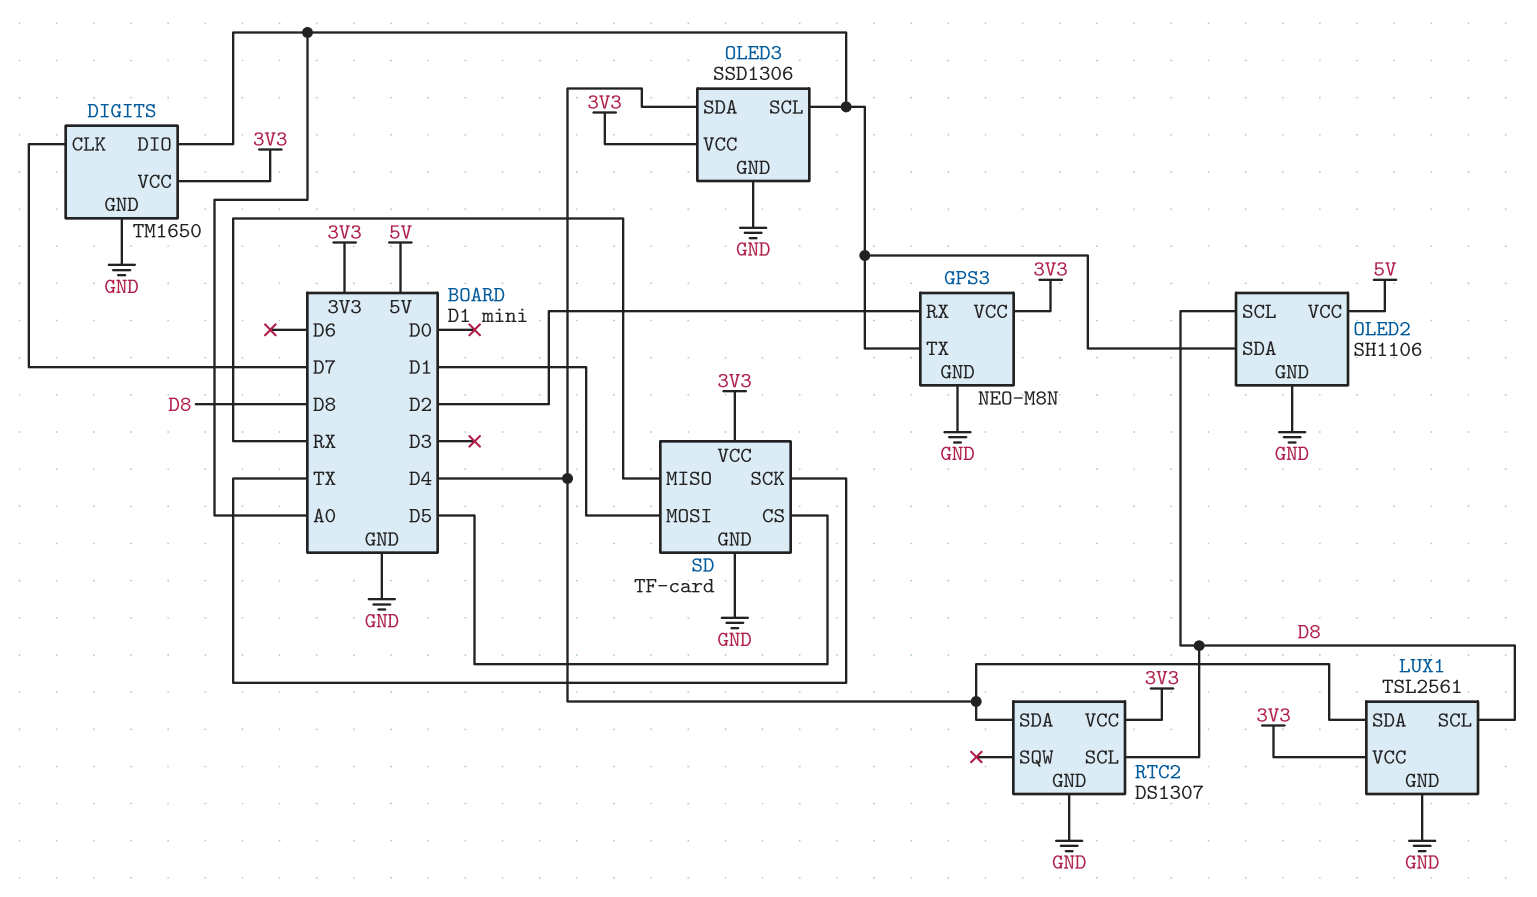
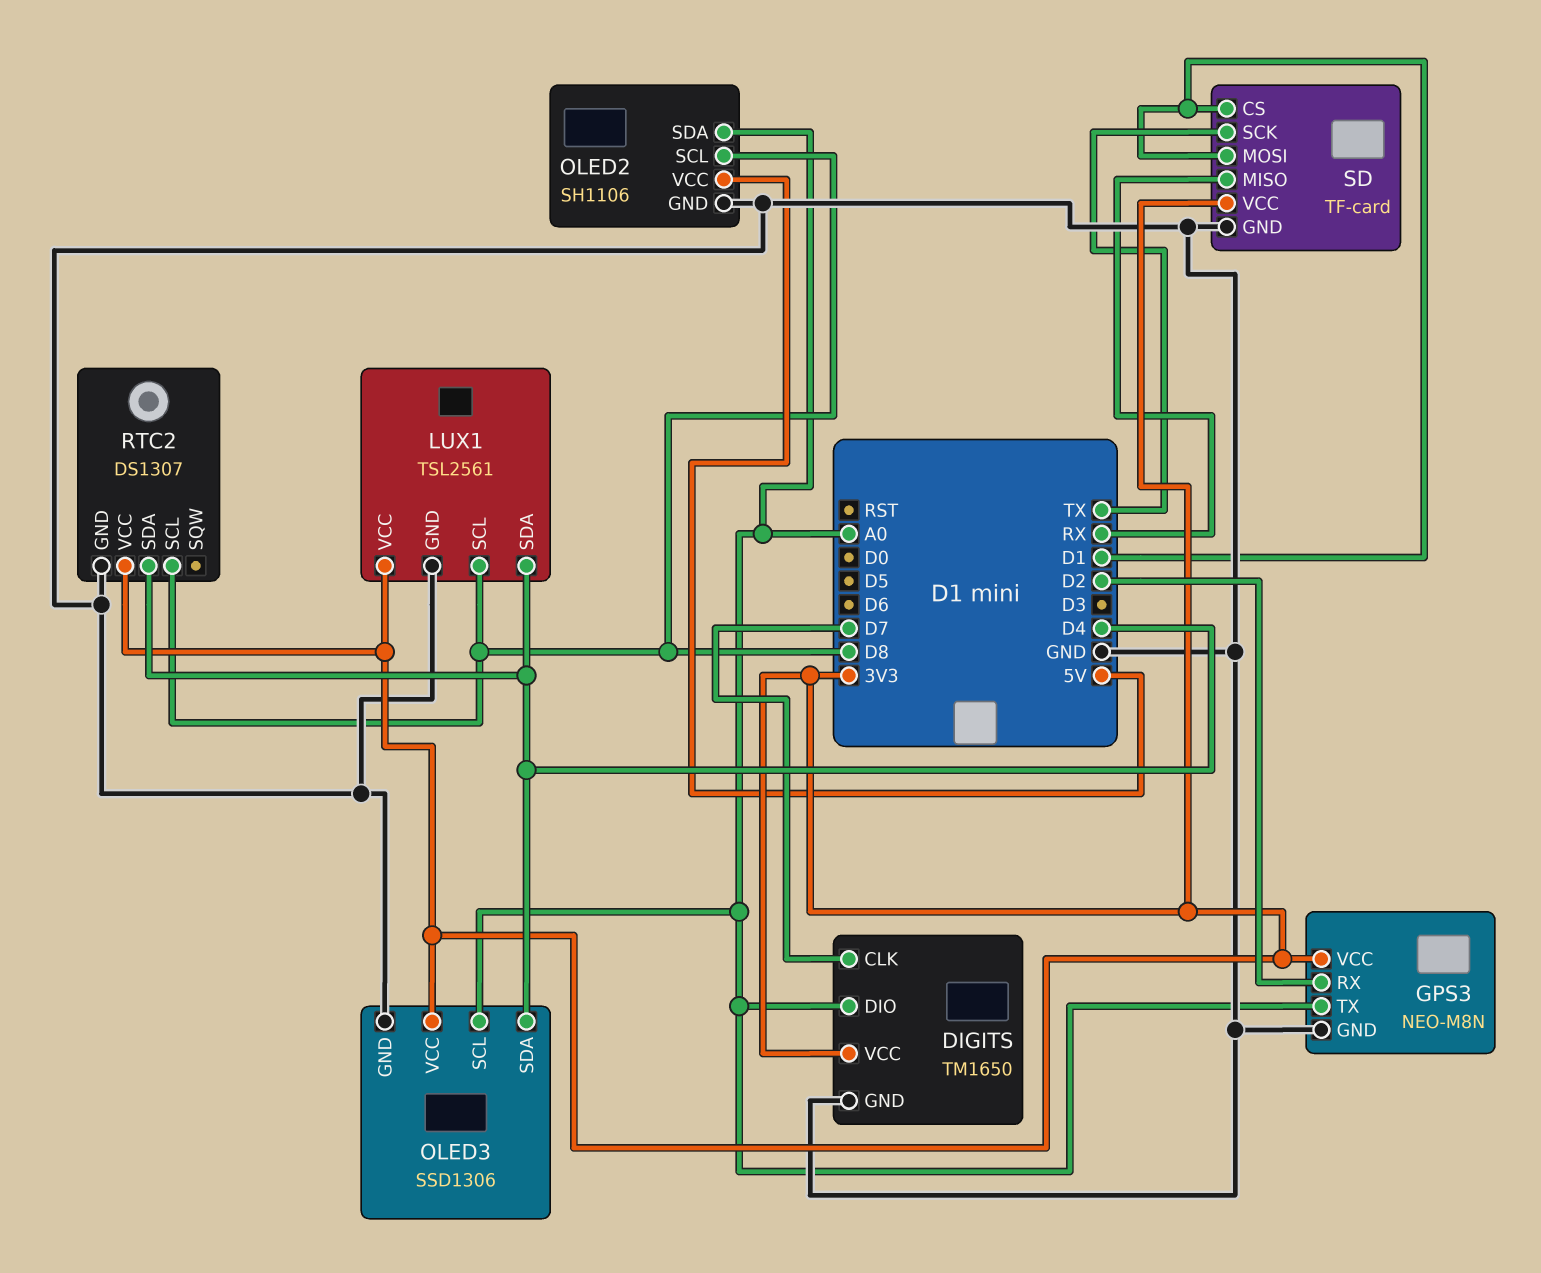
SD pin CS: D5 -> D1

